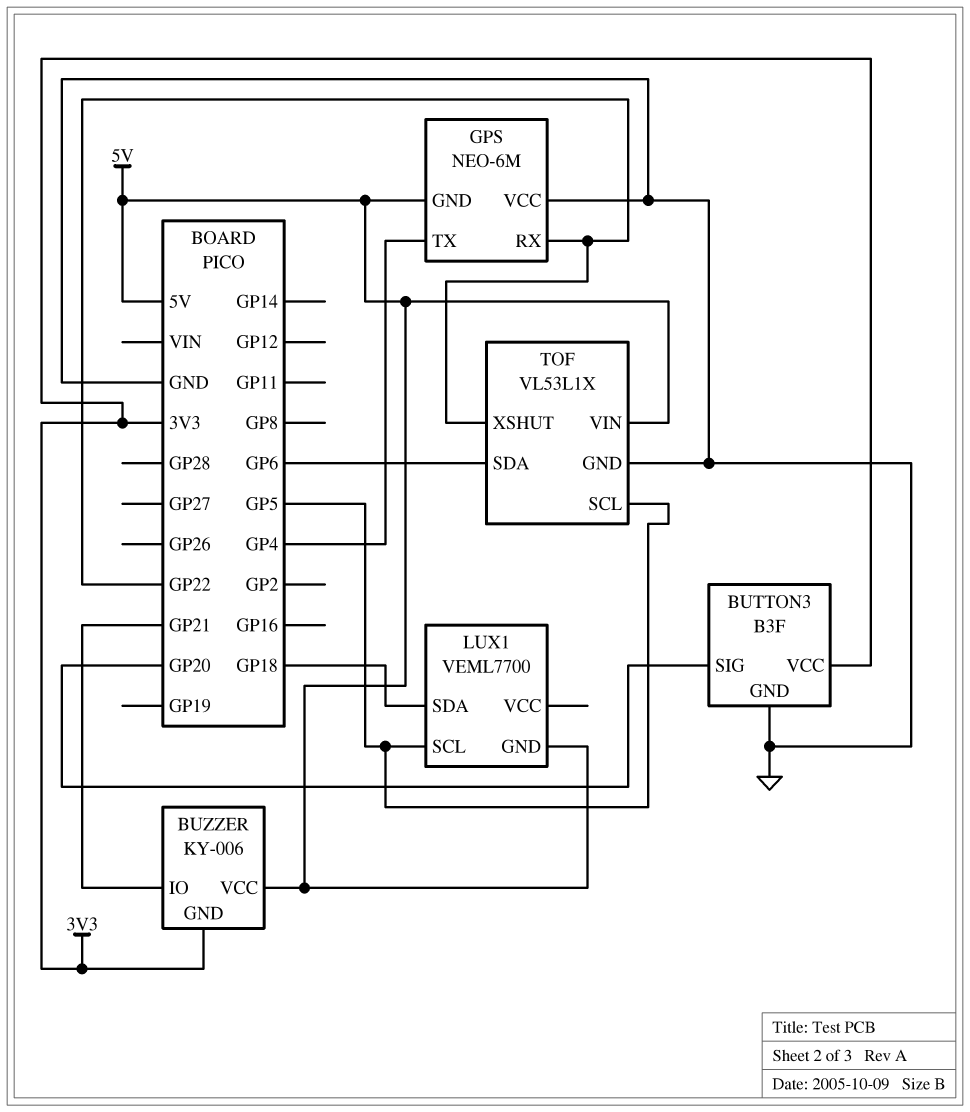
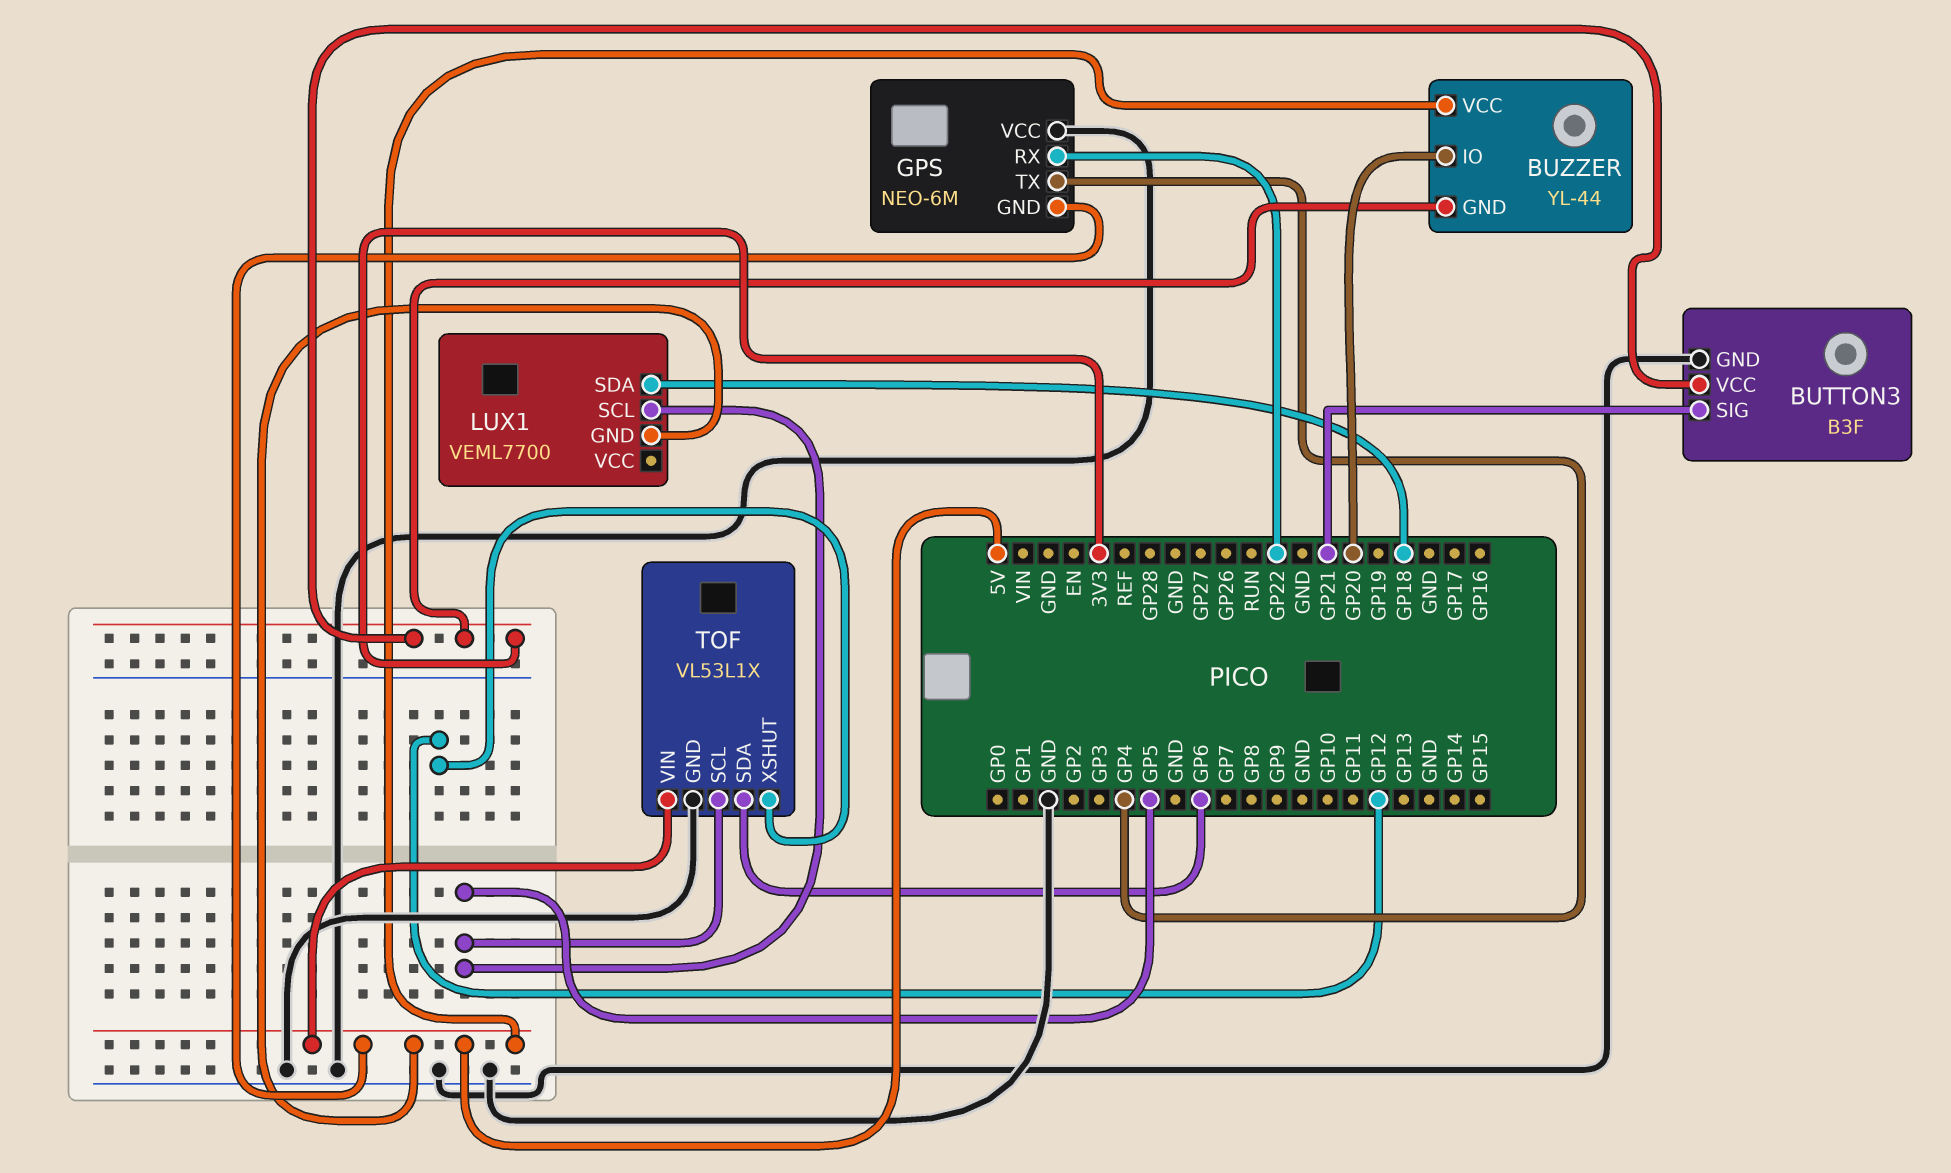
BUTTON3 pin SIG: GP20 -> GP21
BUZZER: KY-006 -> YL-44
BUZZER pin IO: GP21 -> GP20
TOF pin XSHUT: GP22 -> GP12

